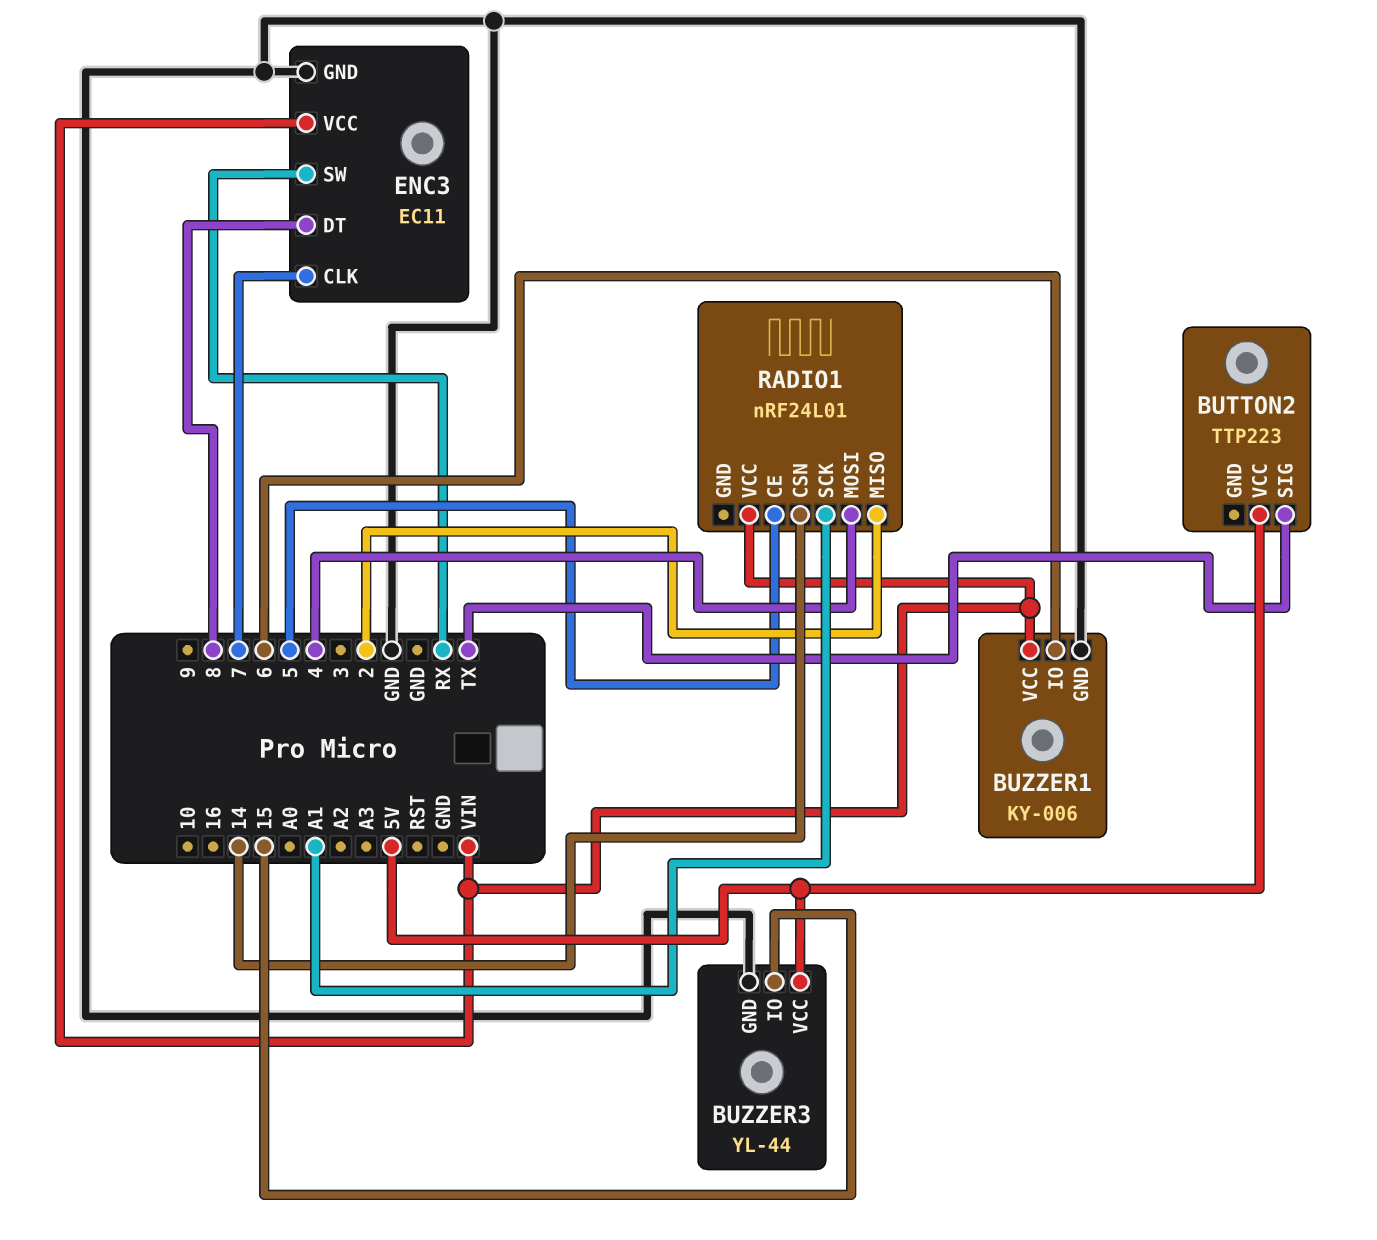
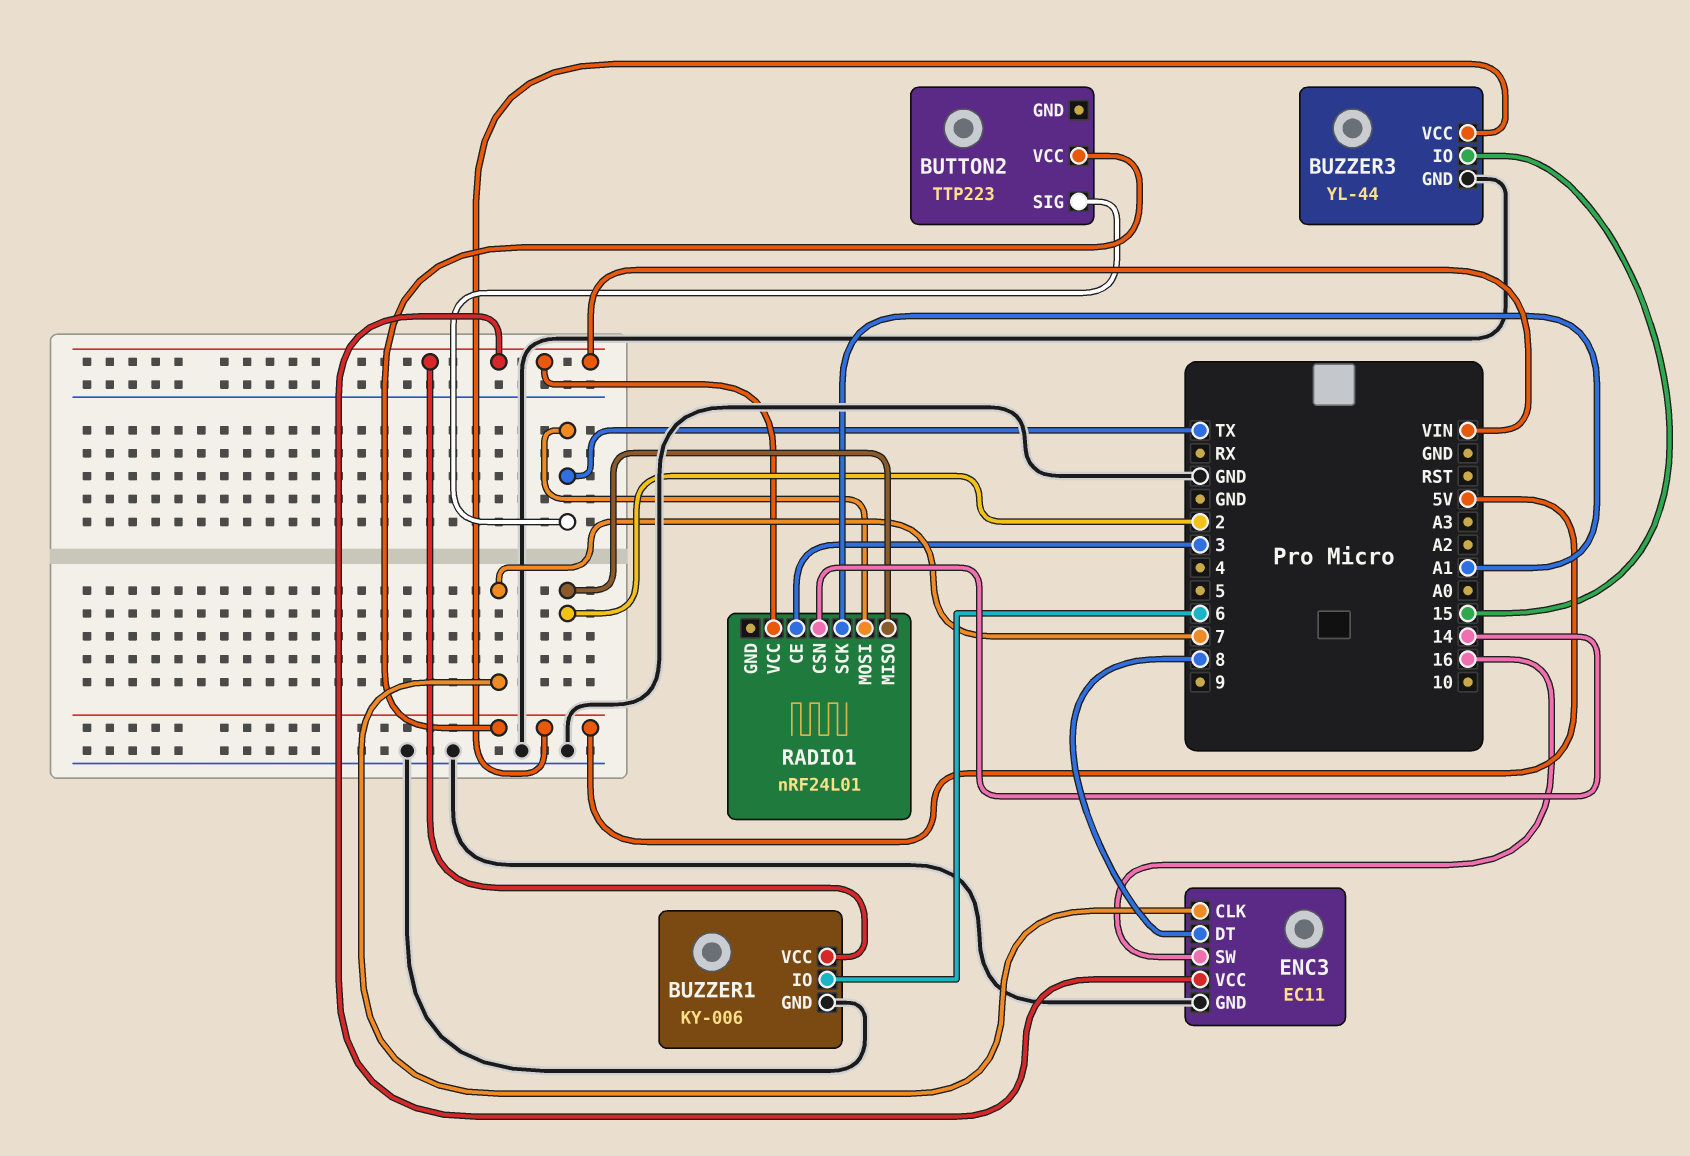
ENC3 pin SW: RX -> 16
RADIO1 pin CE: 5 -> 3
RADIO1 pin MOSI: 4 -> TX

